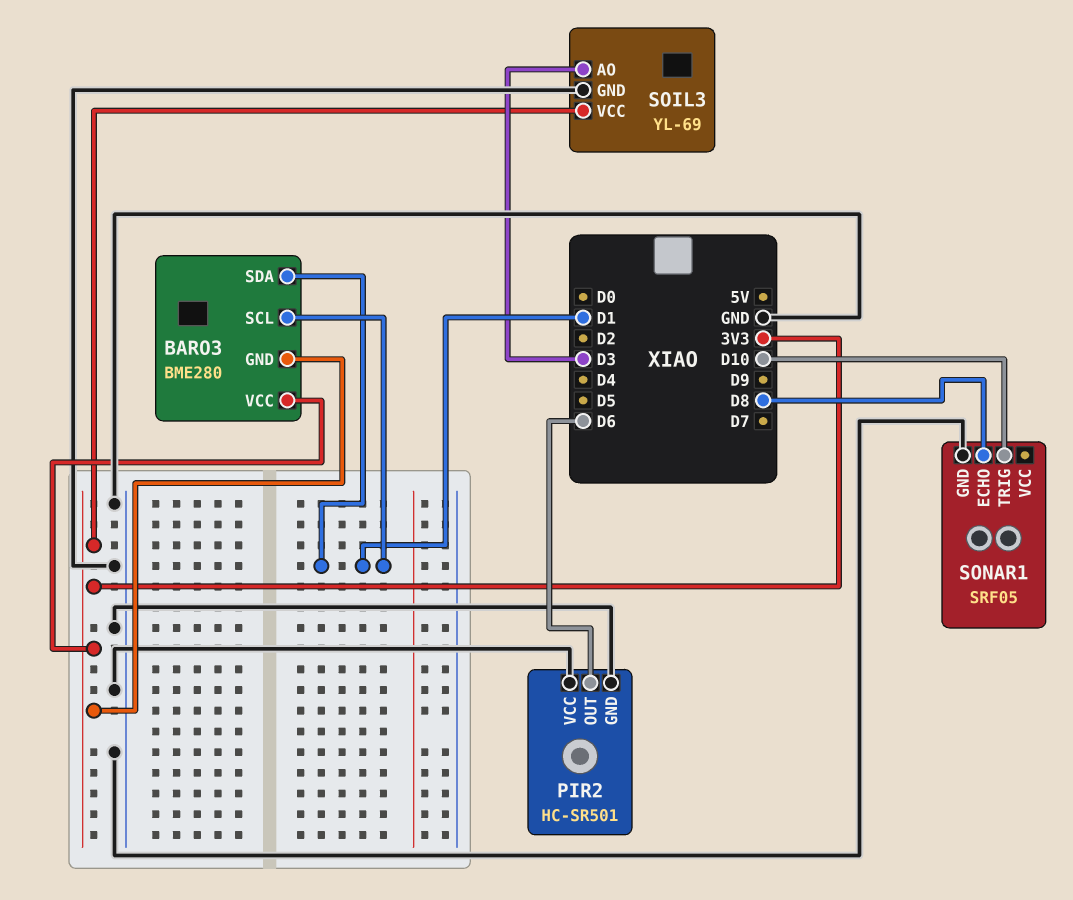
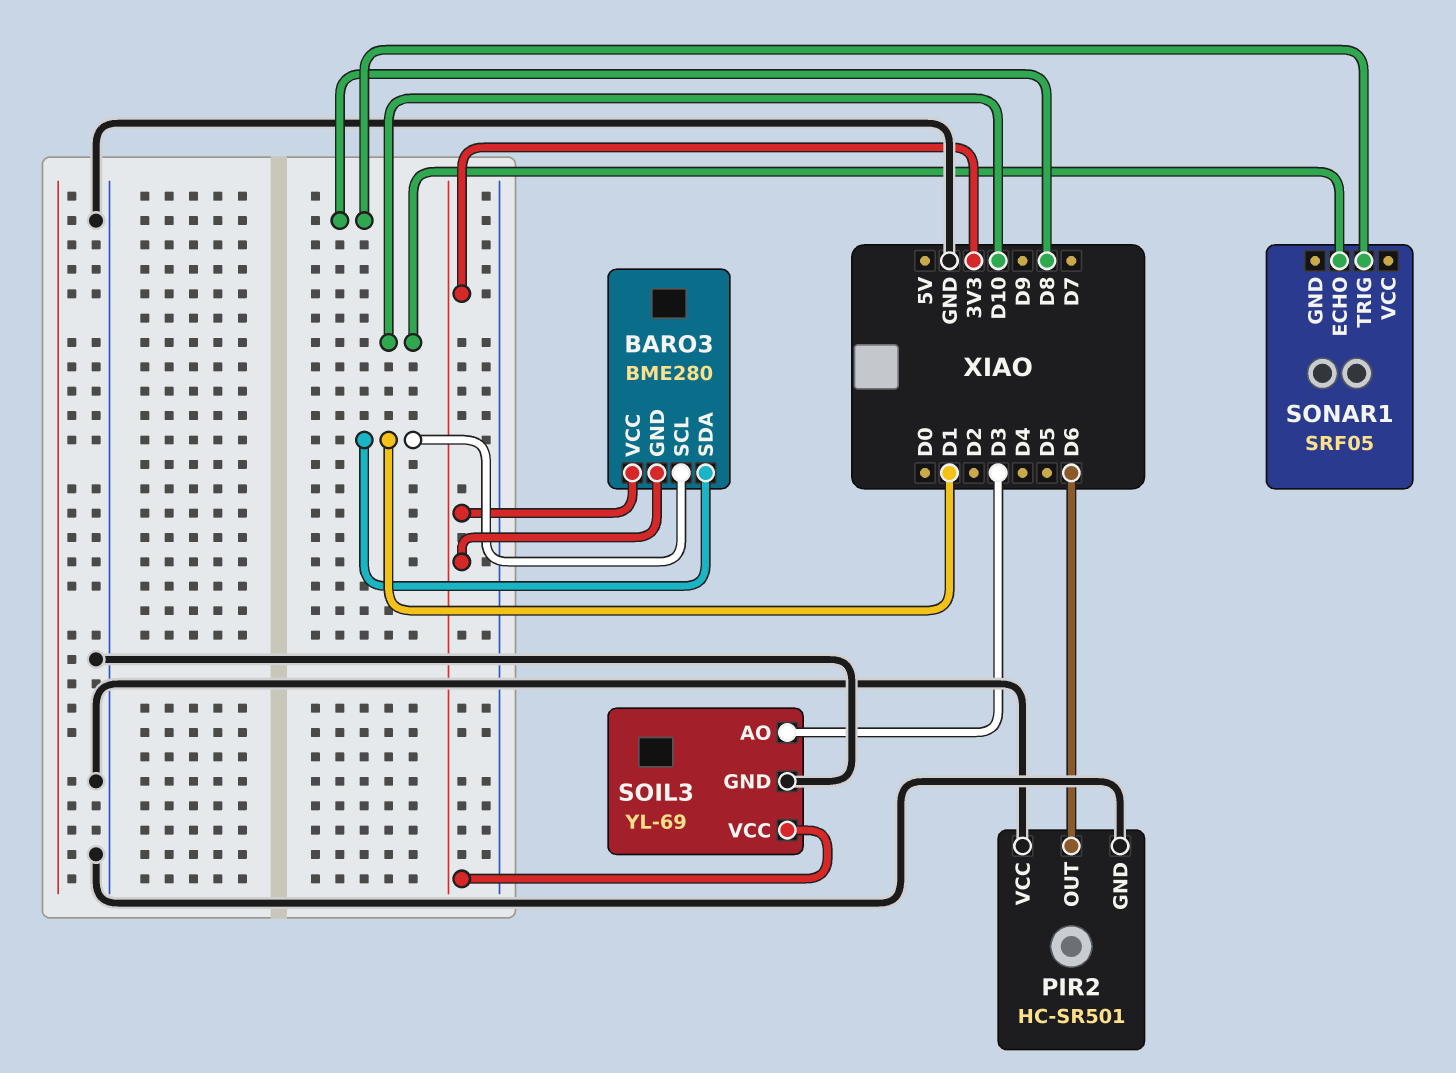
SONAR1 pin ECHO: D8 -> D10
SONAR1 pin GND: GND -> none
SONAR1 pin TRIG: D10 -> D8

